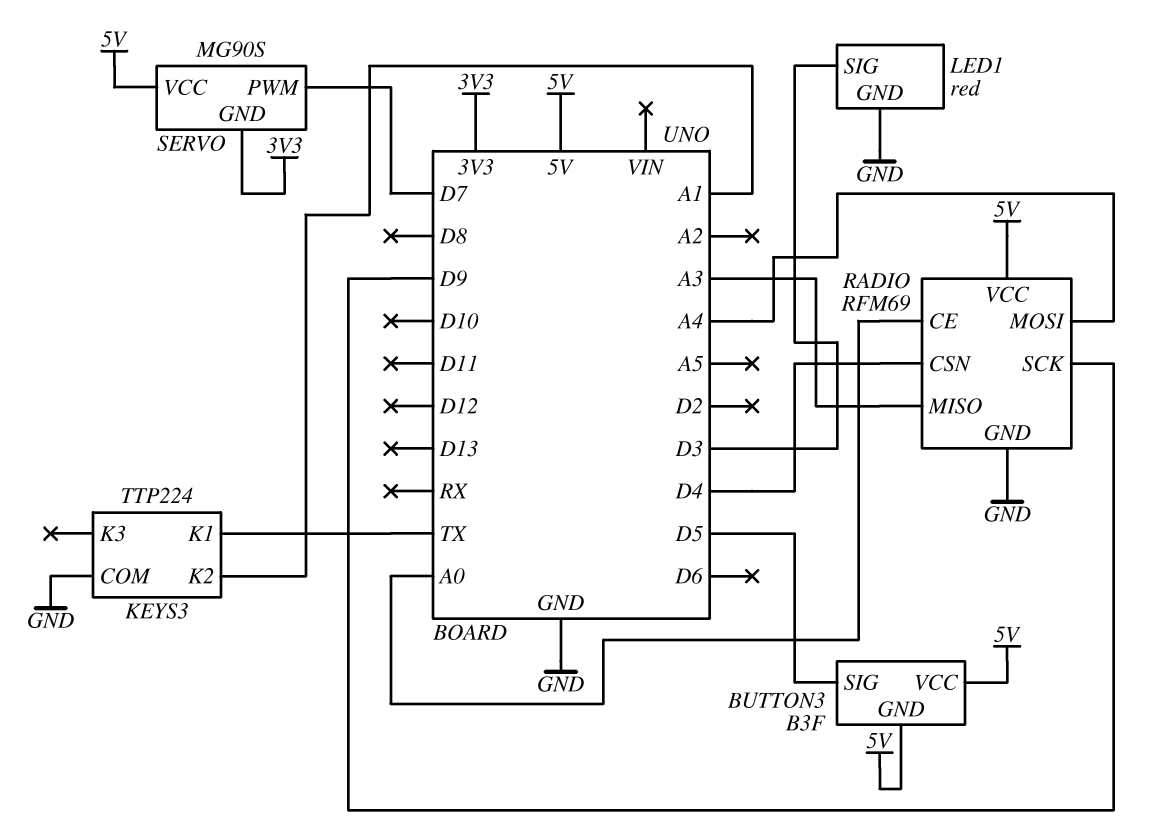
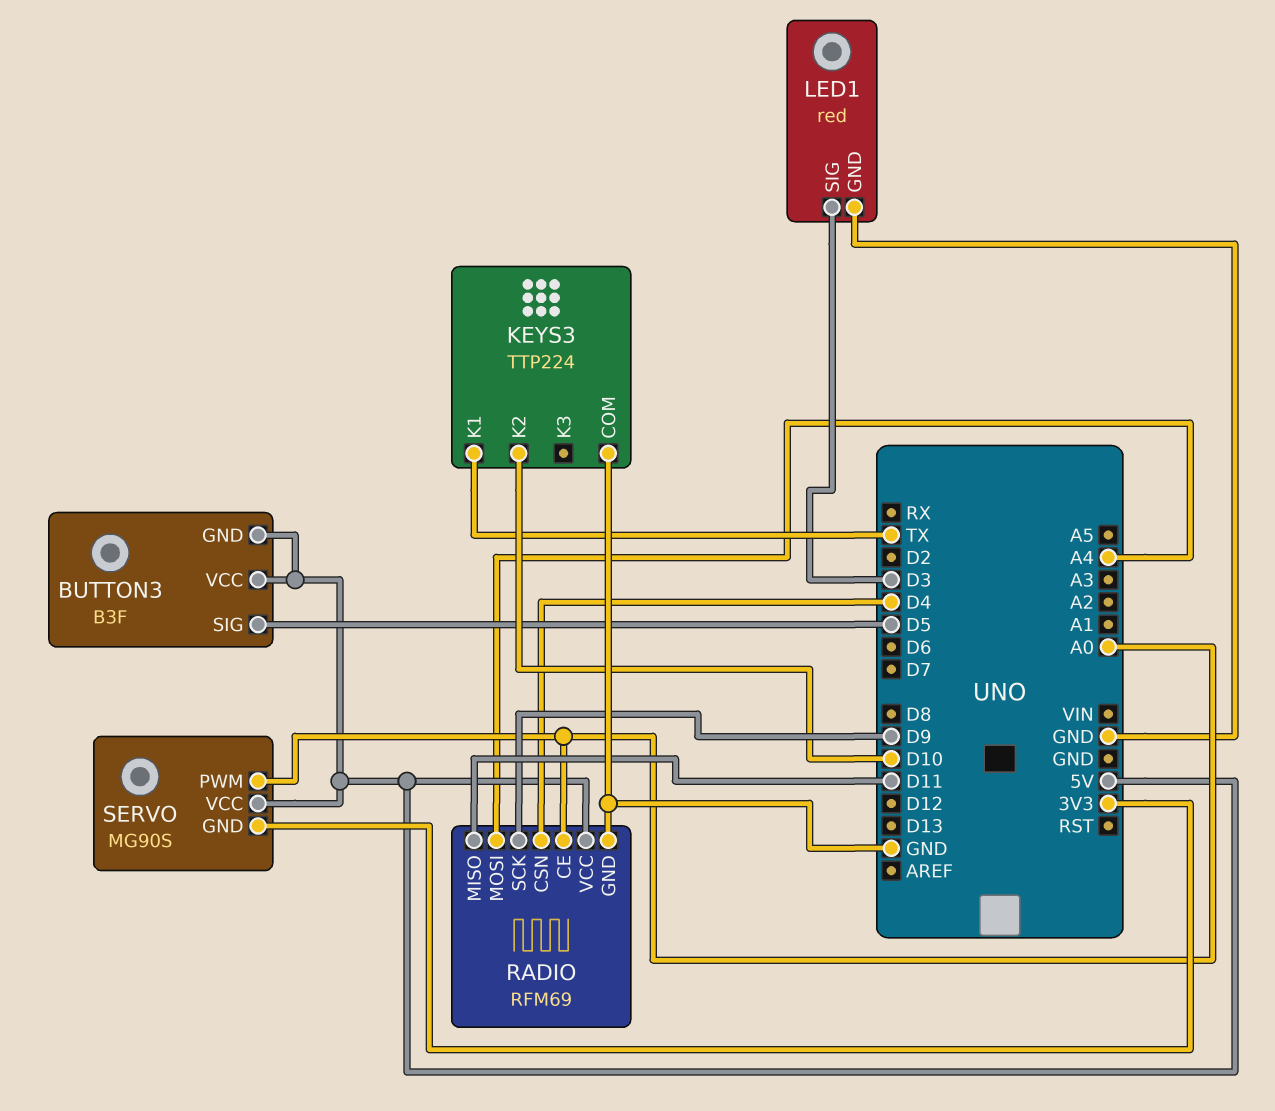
KEYS3 pin K2: A1 -> D10
RADIO pin MISO: A3 -> D11
SERVO pin PWM: D7 -> A0

